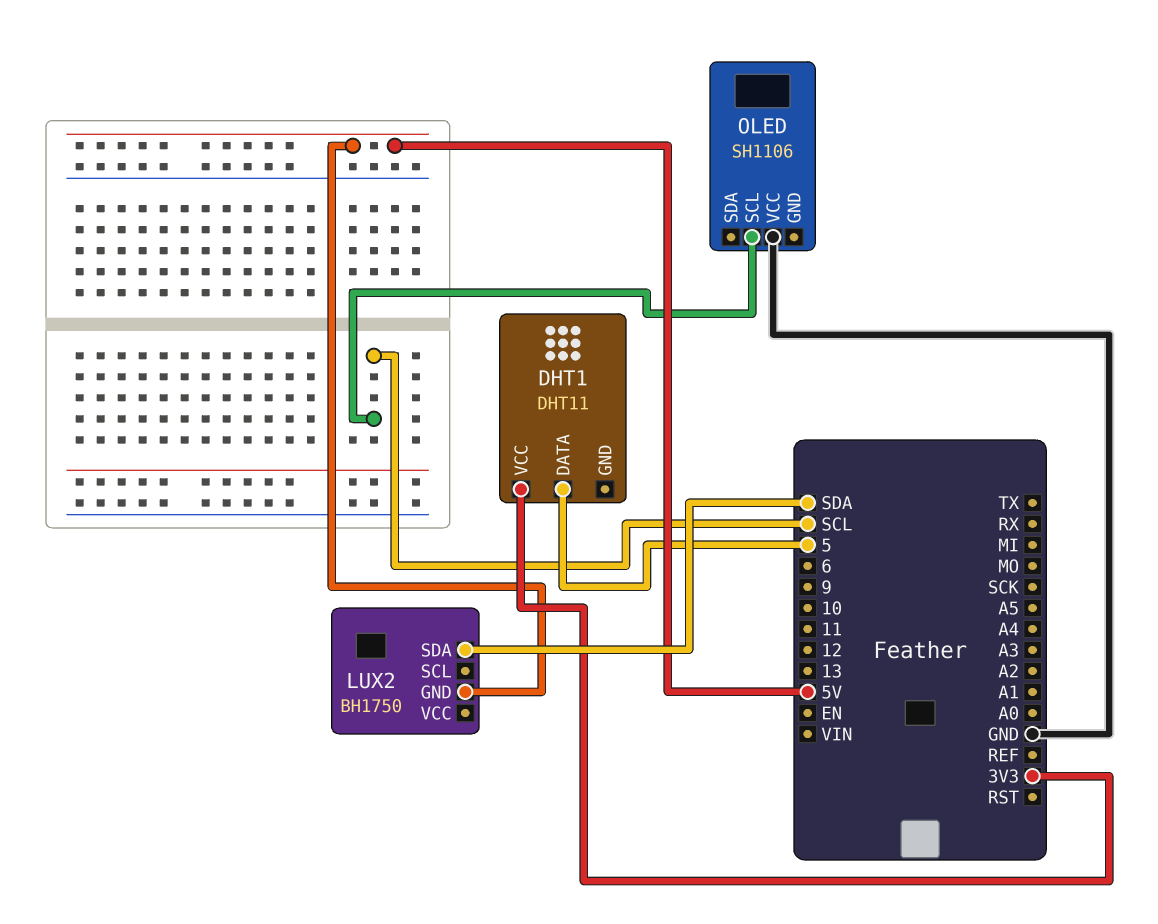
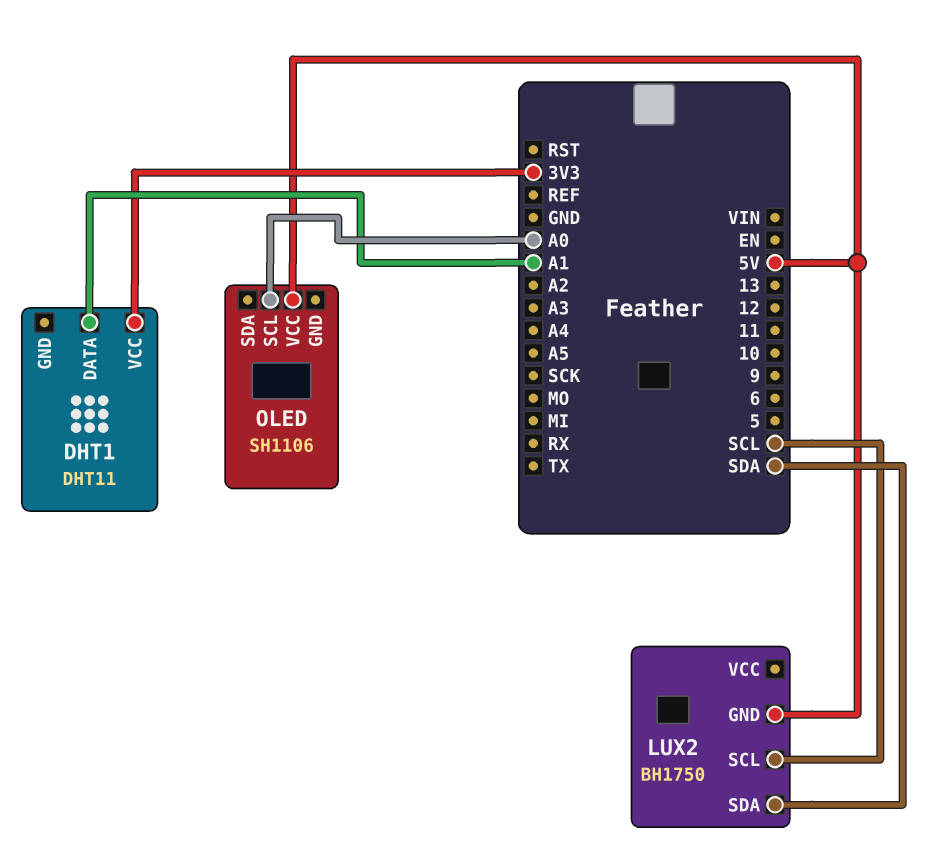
DHT1 pin DATA: 5 -> A1
LUX2 pin SCL: none -> SCL
OLED pin SCL: SCL -> A0
OLED pin VCC: GND -> 5V

